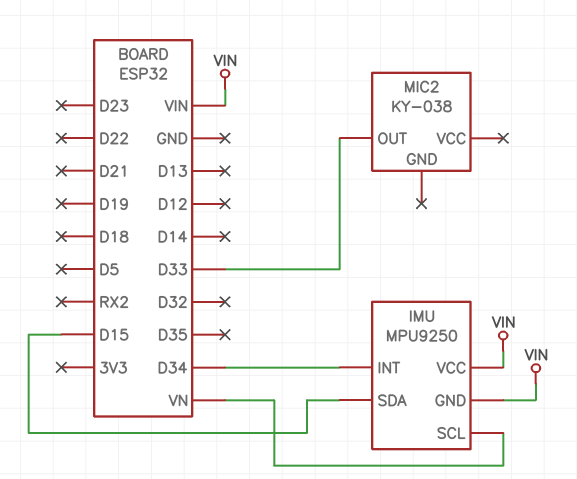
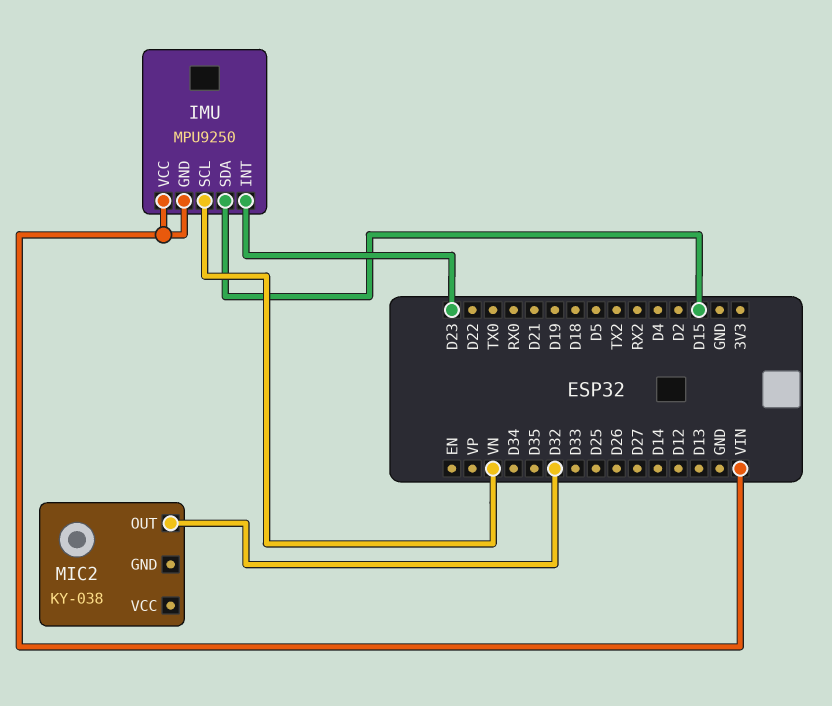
IMU pin INT: D34 -> D23
MIC2 pin OUT: D33 -> D32

